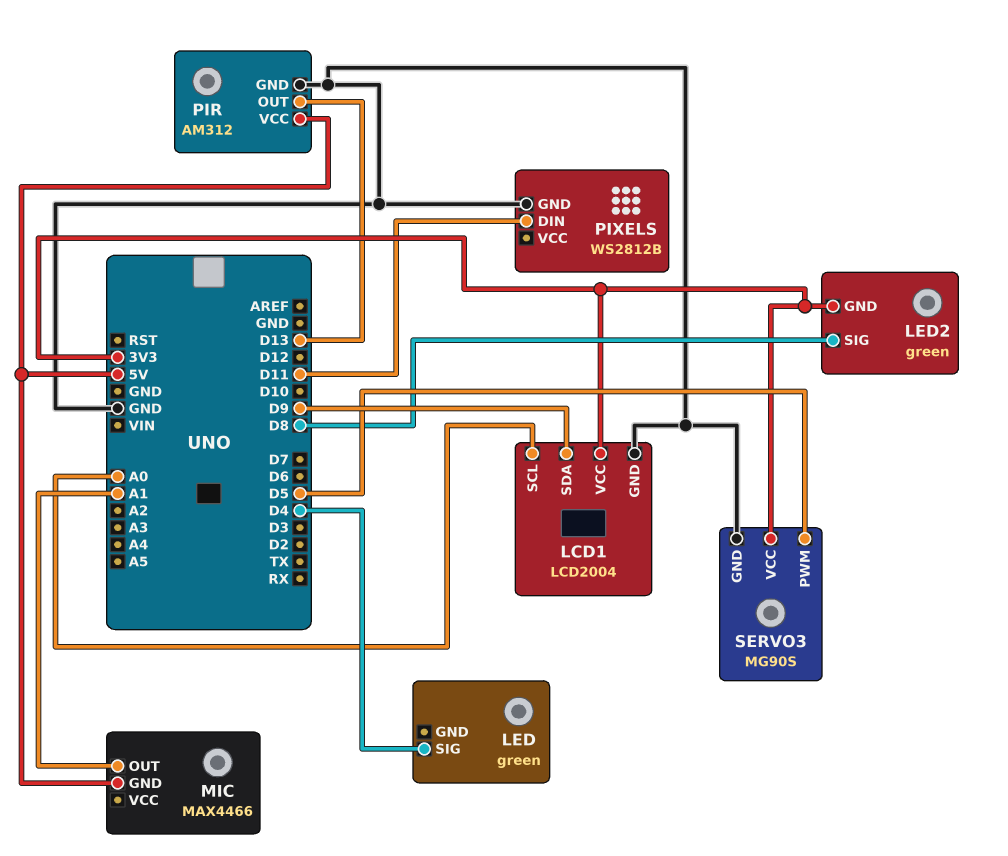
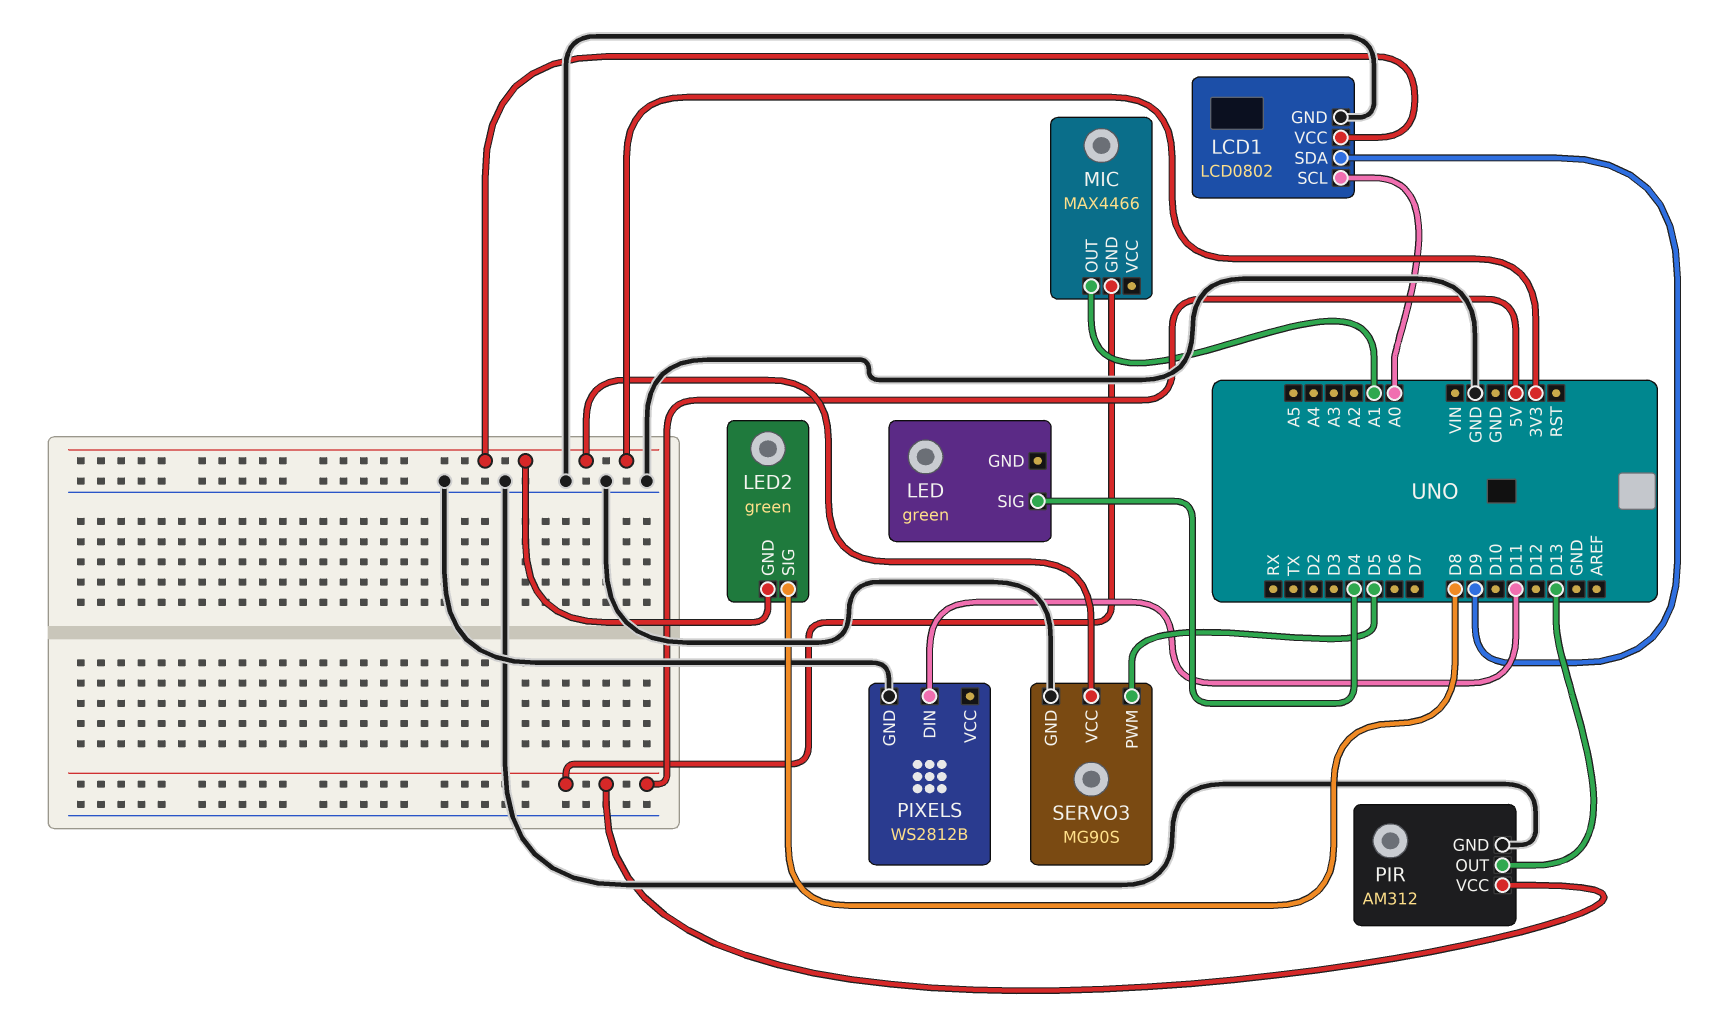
LCD1: LCD2004 -> LCD0802

